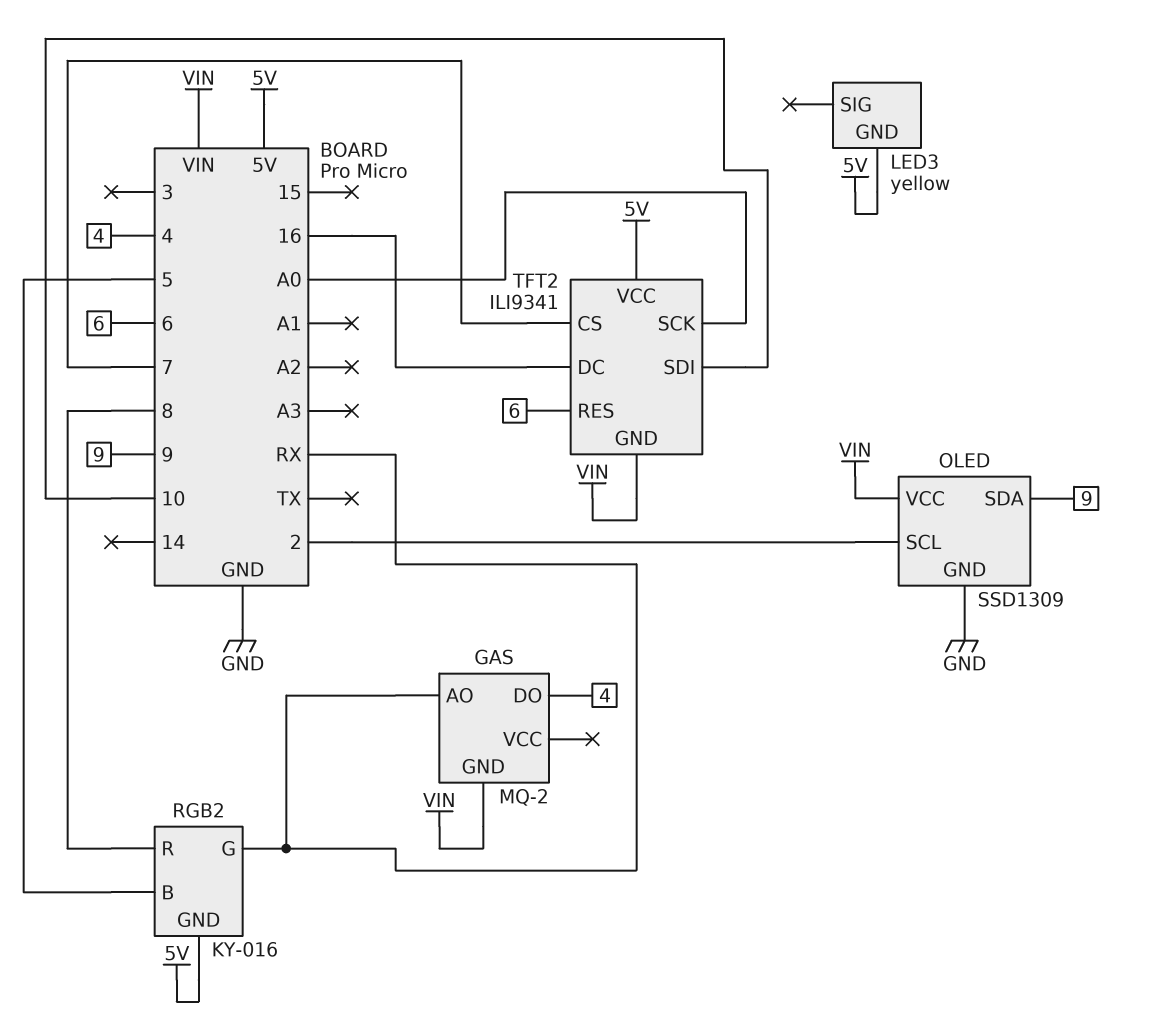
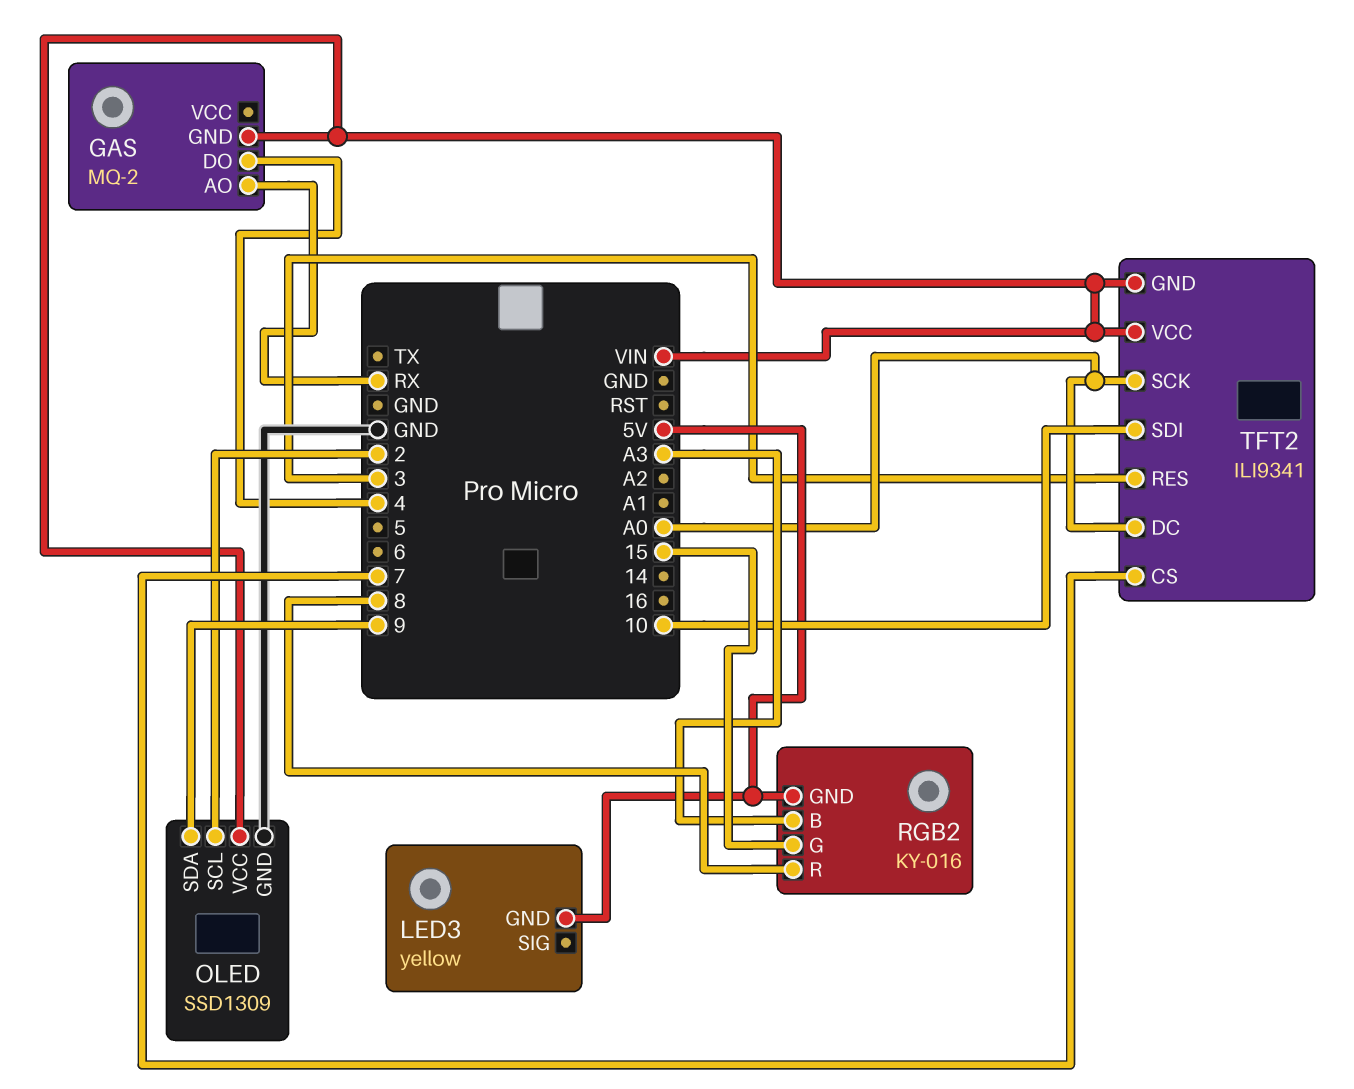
RGB2 pin B: 5 -> A3
RGB2 pin G: RX -> 15
TFT2 pin DC: 16 -> A0
TFT2 pin RES: 6 -> 3
TFT2 pin VCC: 5V -> VIN

